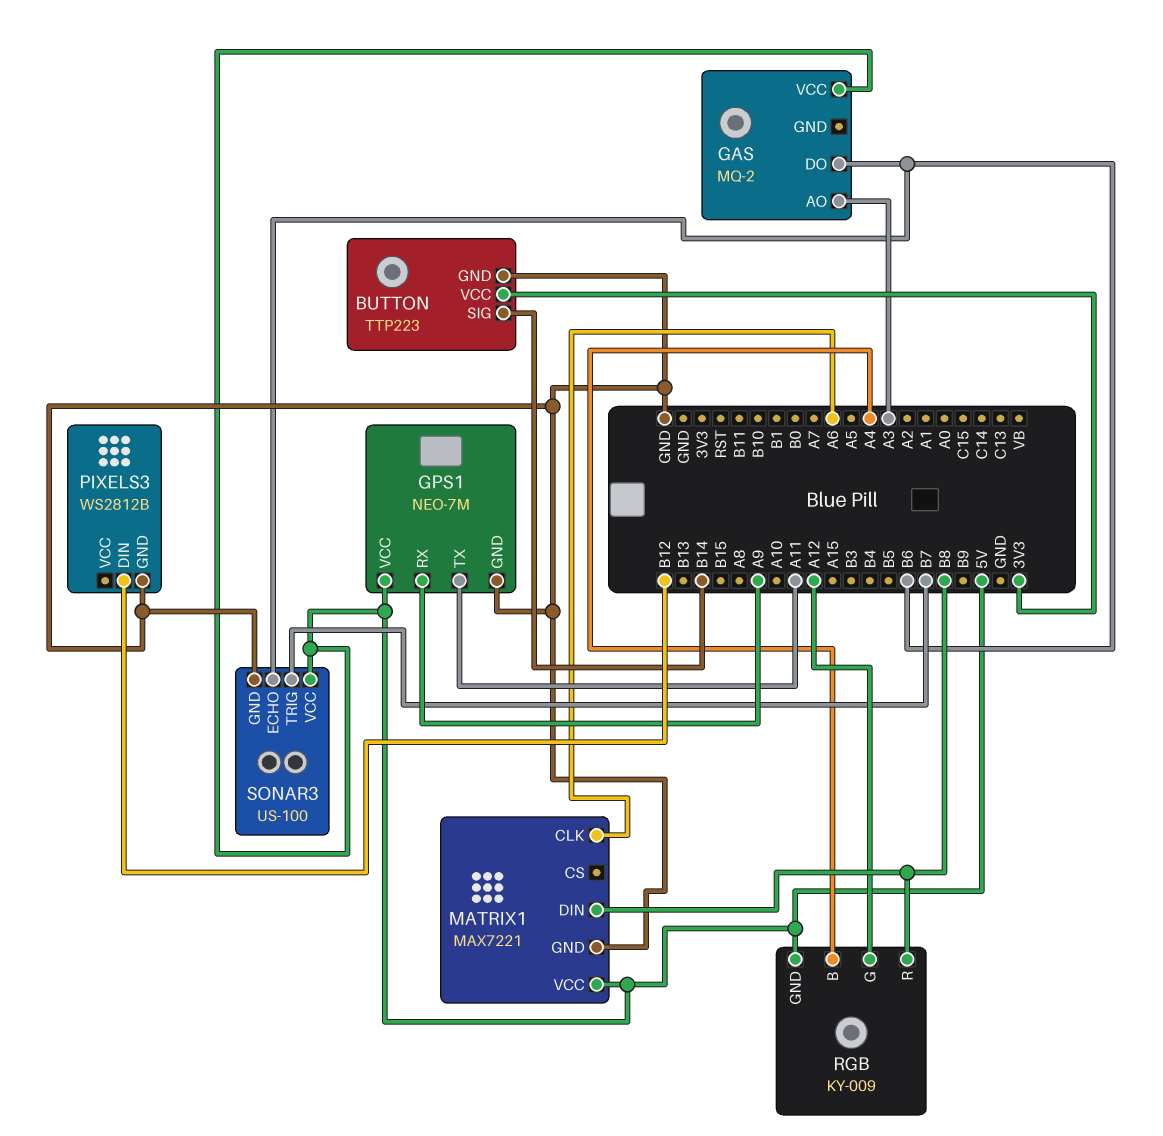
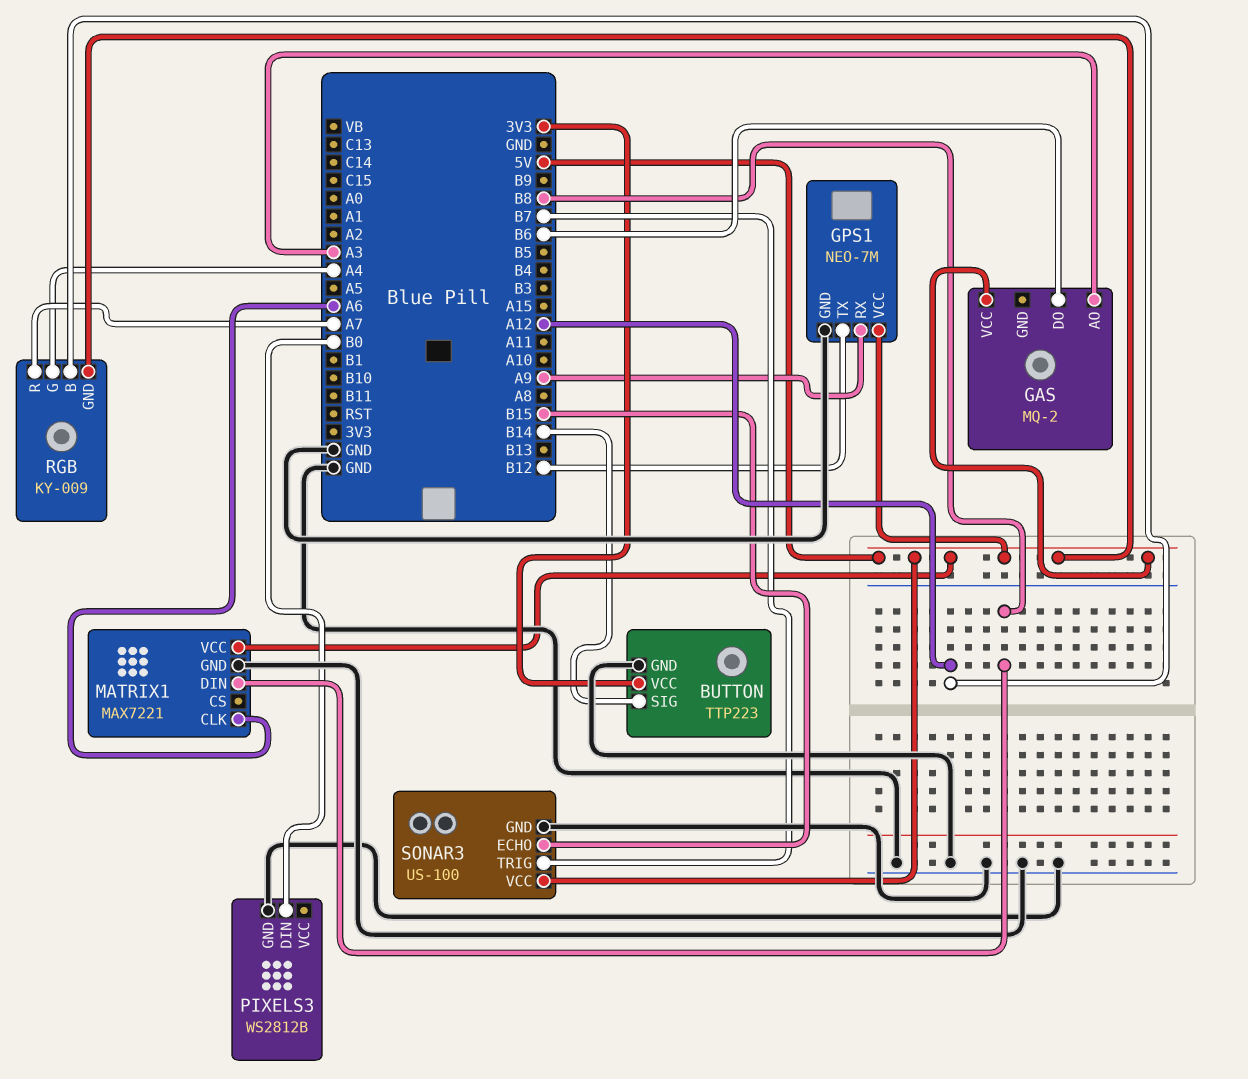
GPS1 pin TX: A11 -> B12
PIXELS3 pin DIN: B12 -> B0
RGB pin B: A4 -> A12
RGB pin G: A12 -> A4
RGB pin R: B8 -> A7
SONAR3 pin ECHO: B6 -> B15

